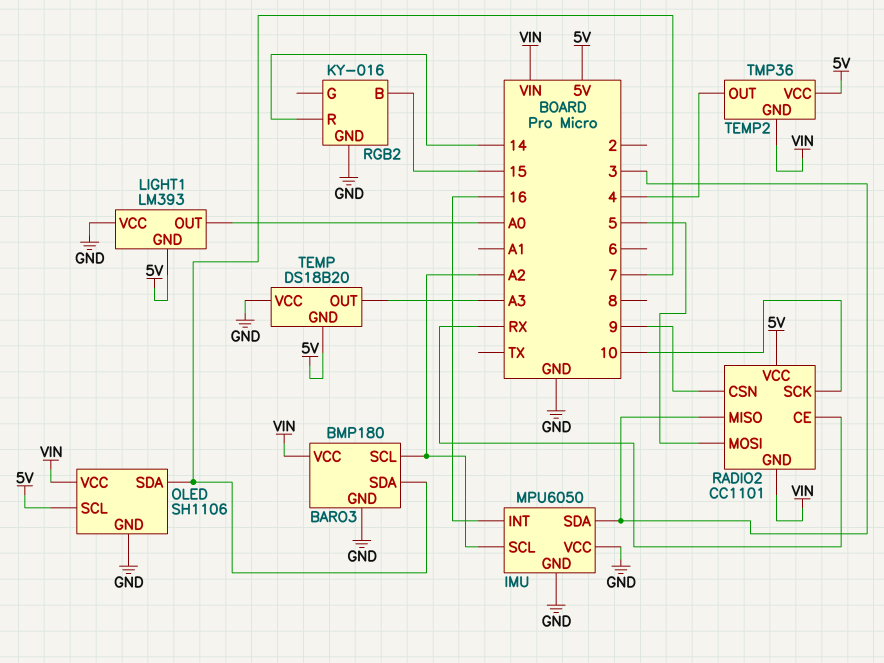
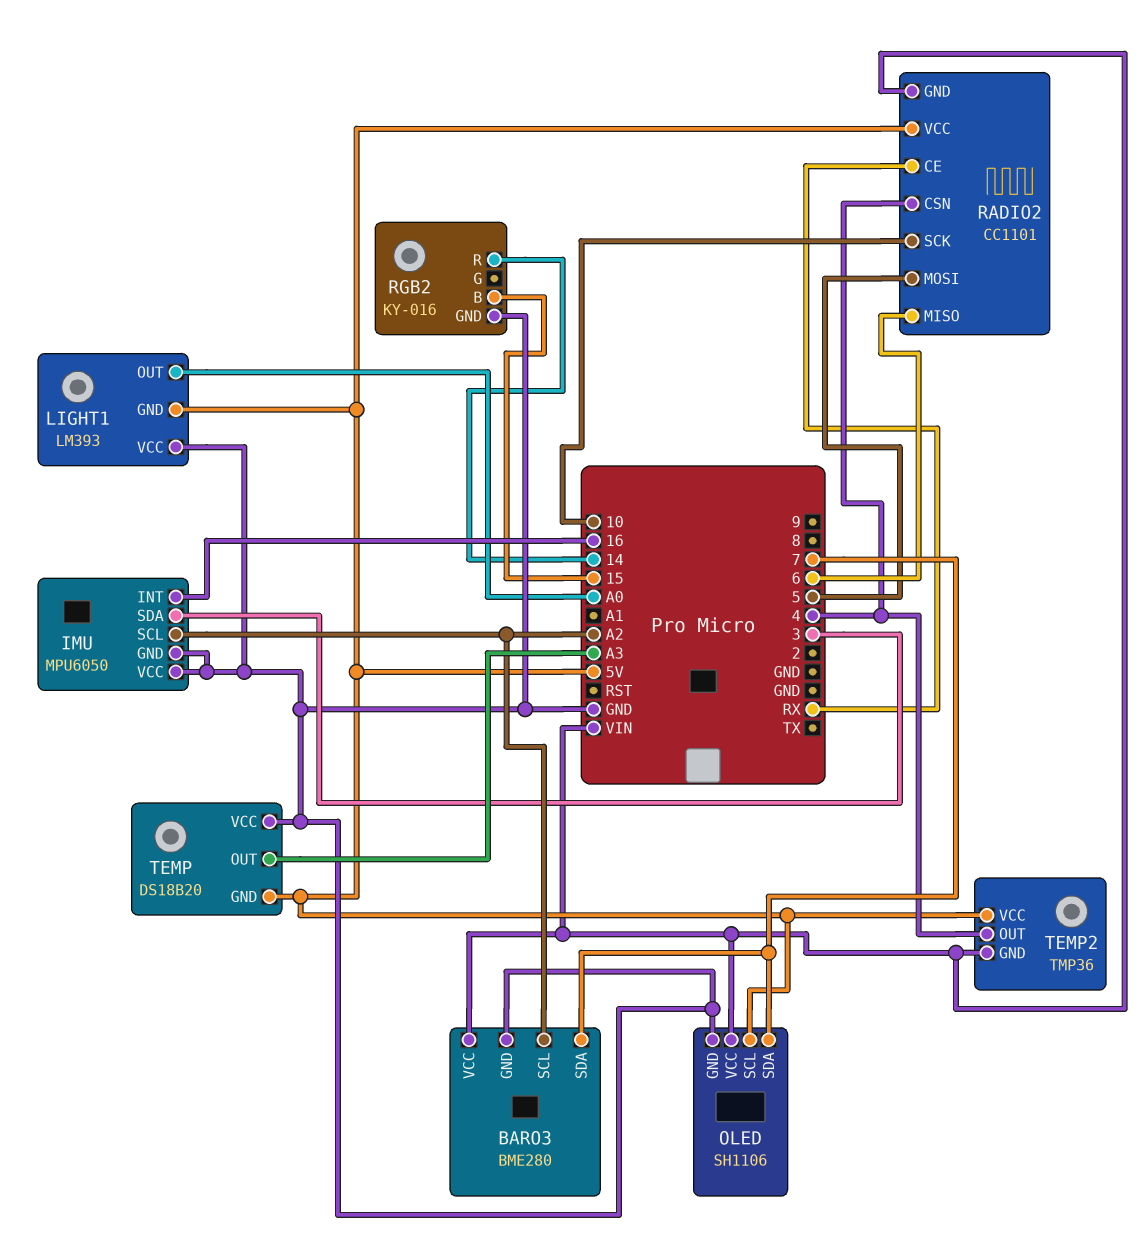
BARO3: BMP180 -> BME280
RADIO2 pin CSN: 9 -> 4
RADIO2 pin MISO: 3 -> 6

